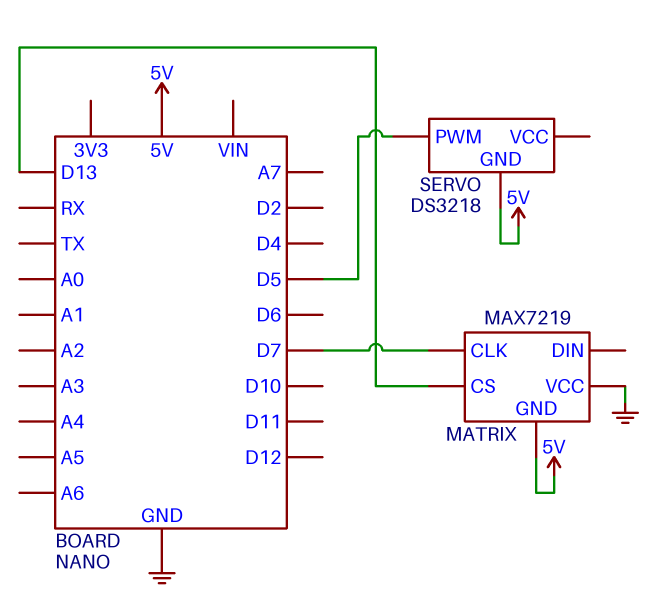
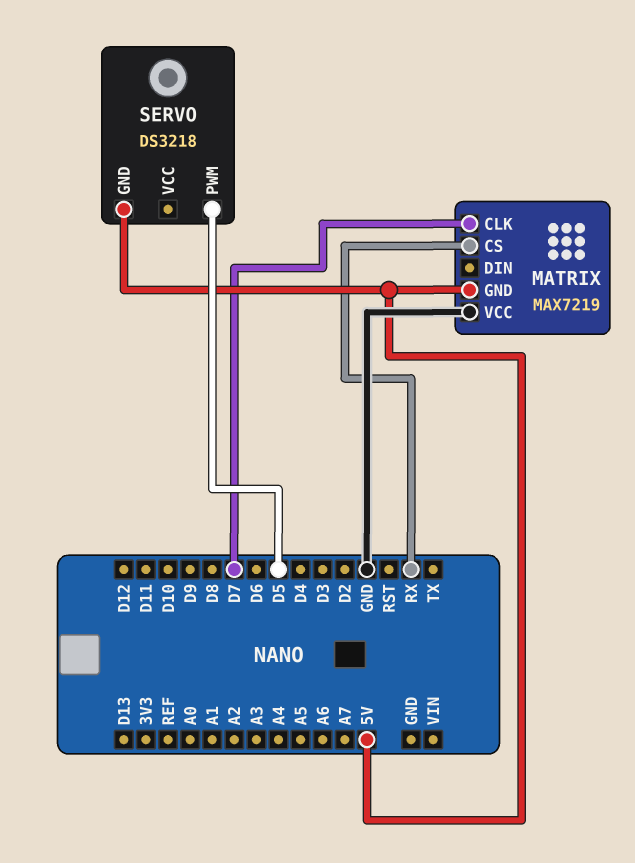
MATRIX pin CS: D13 -> RX

